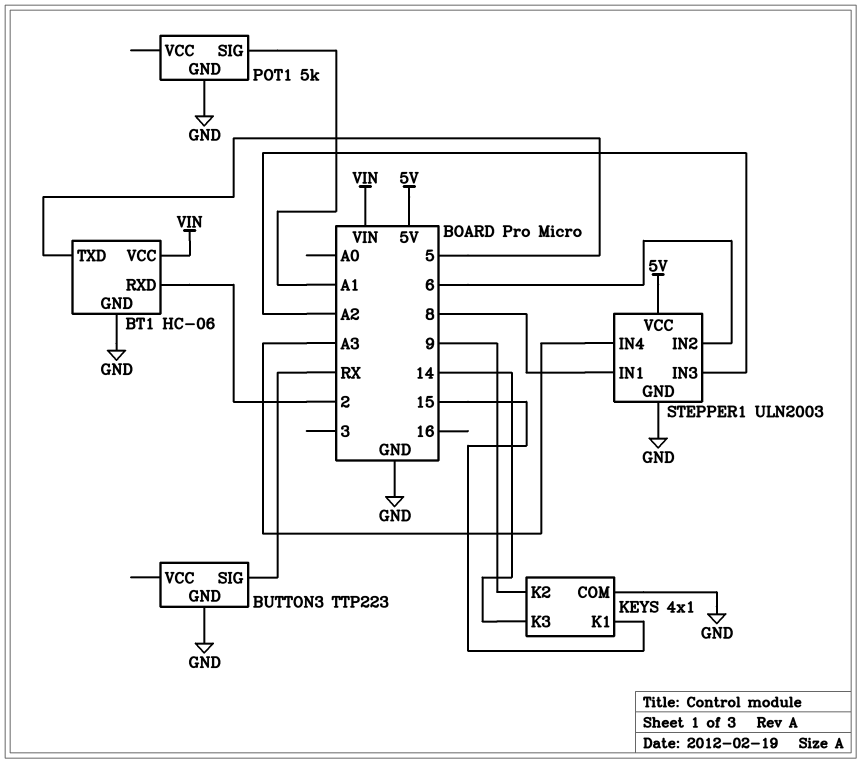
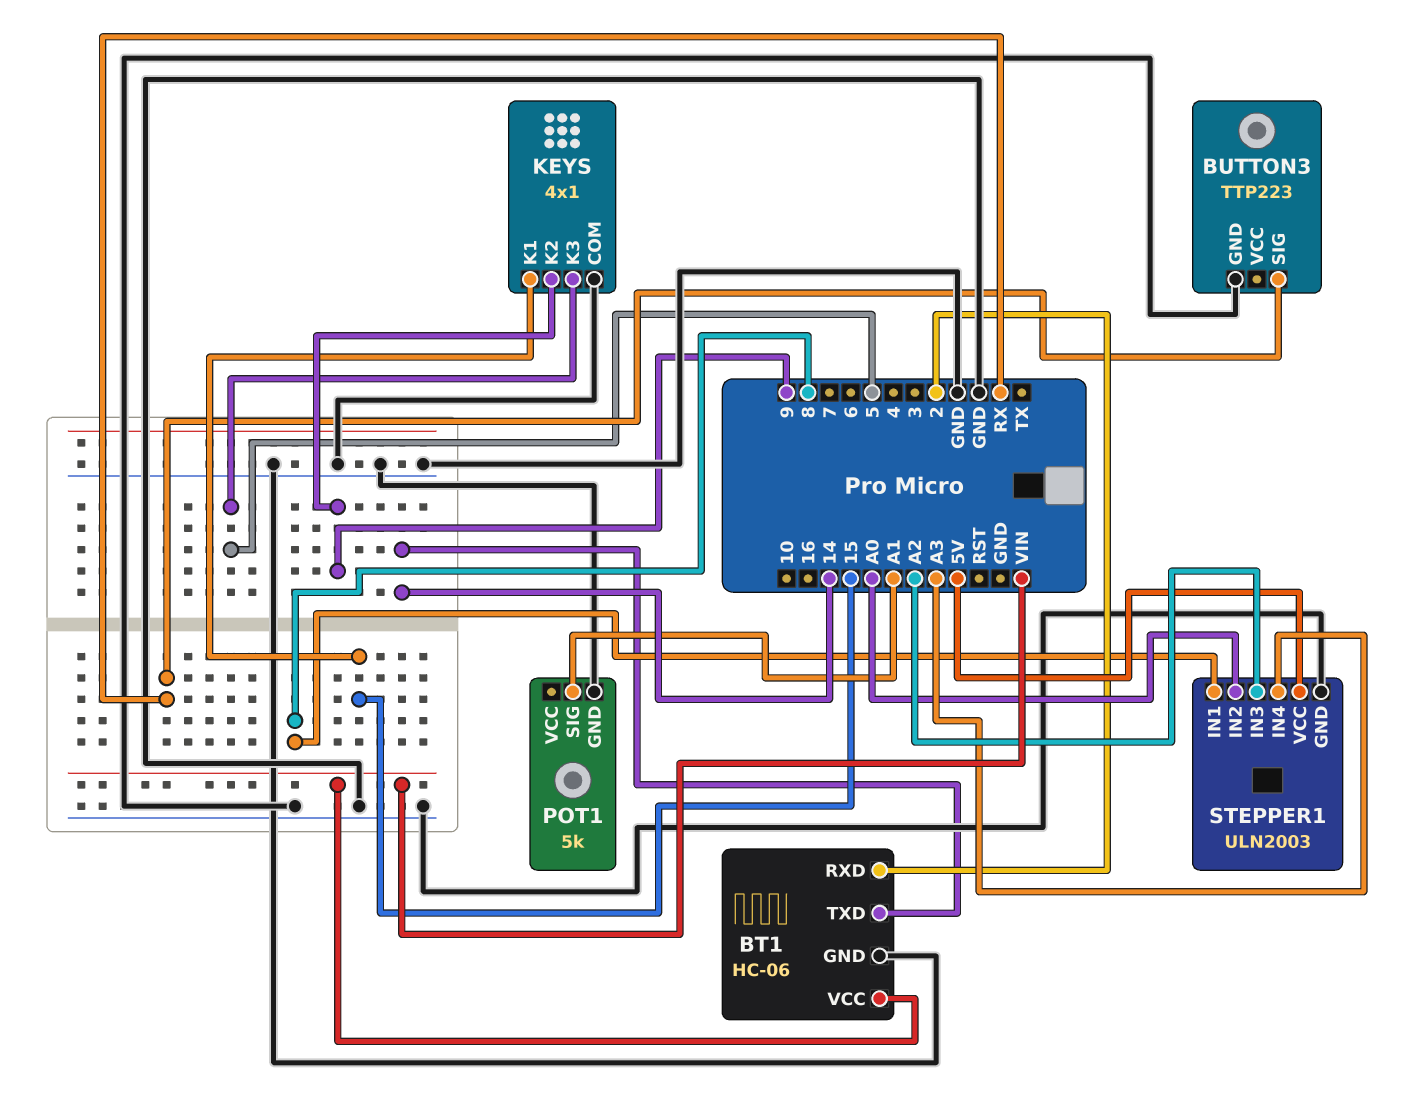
BT1 pin TXD: 5 -> 14
KEYS pin K3: 14 -> 5
STEPPER1 pin IN2: 6 -> A0

